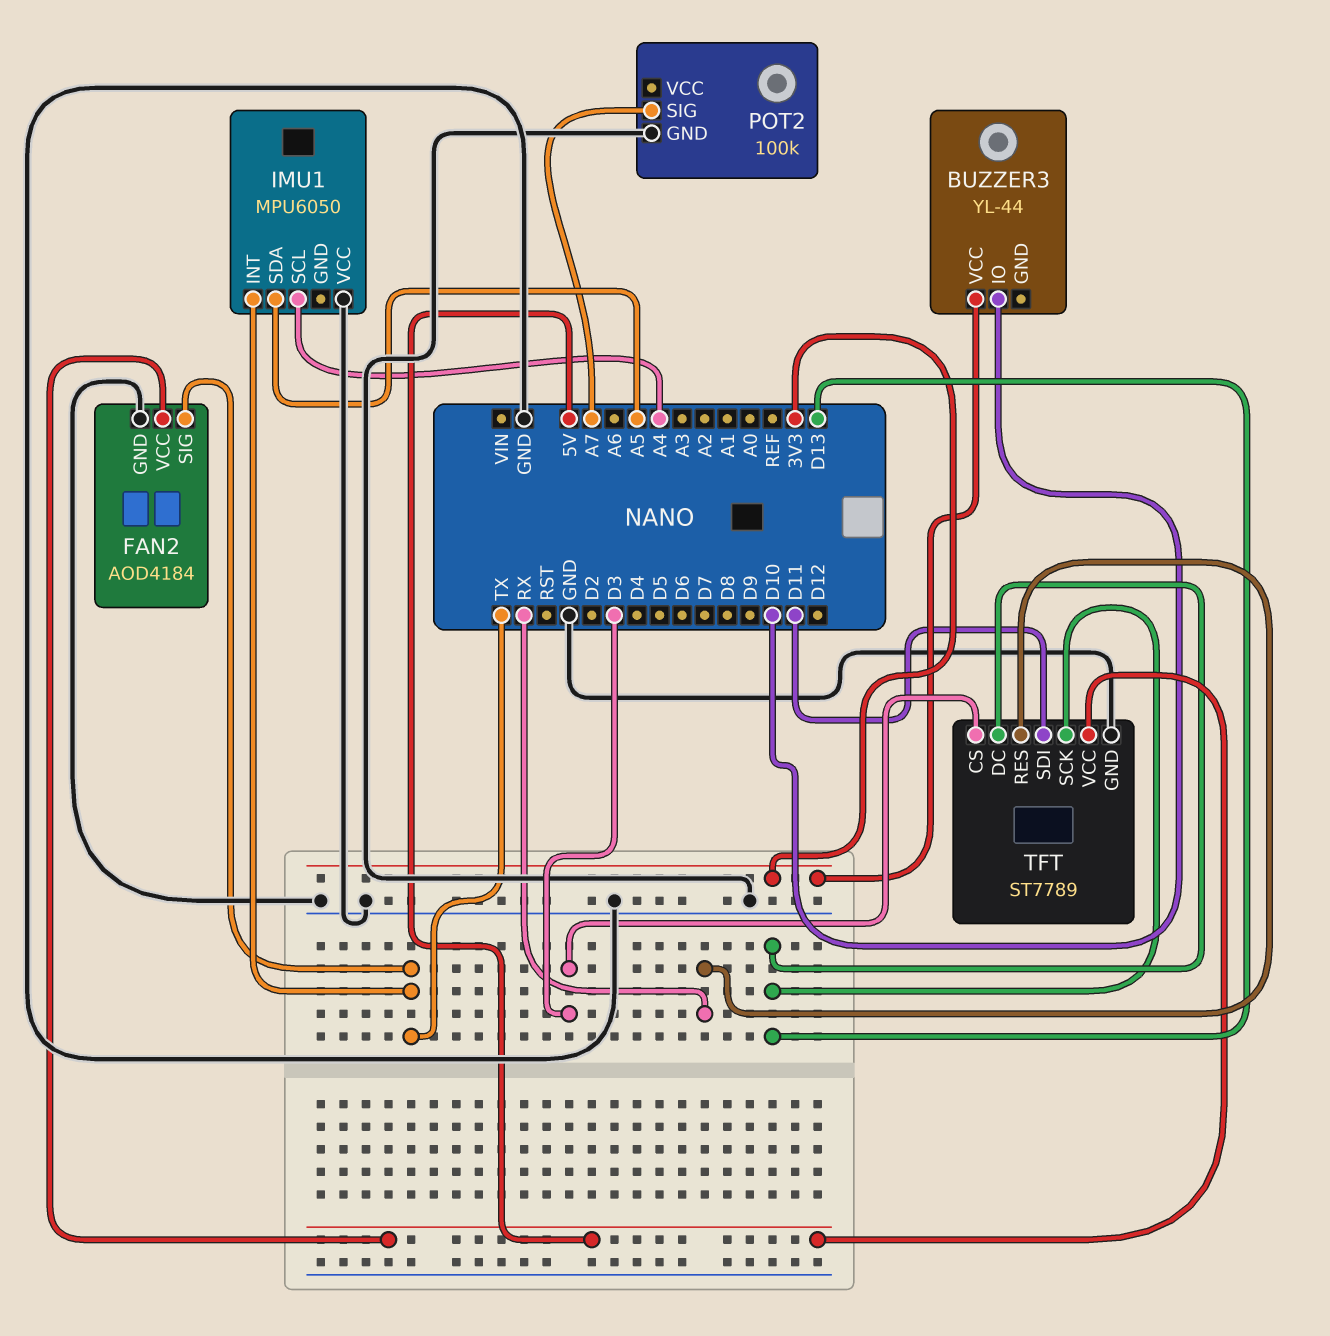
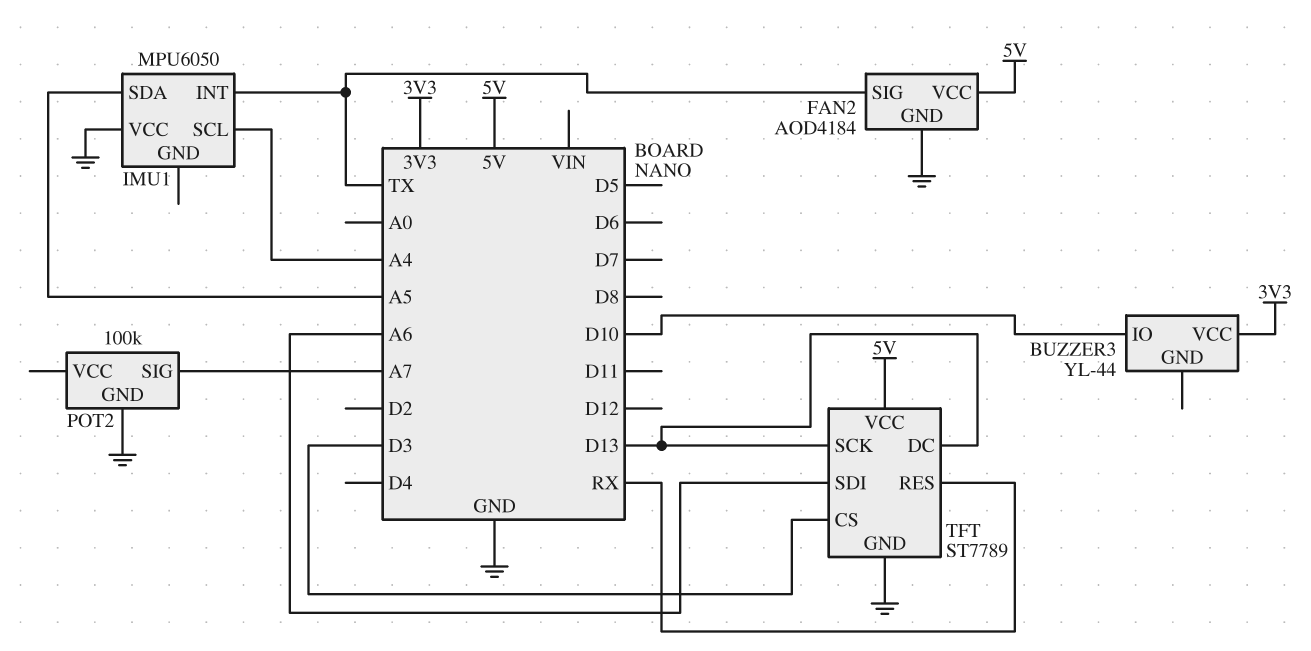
TFT pin SDI: D11 -> A6

